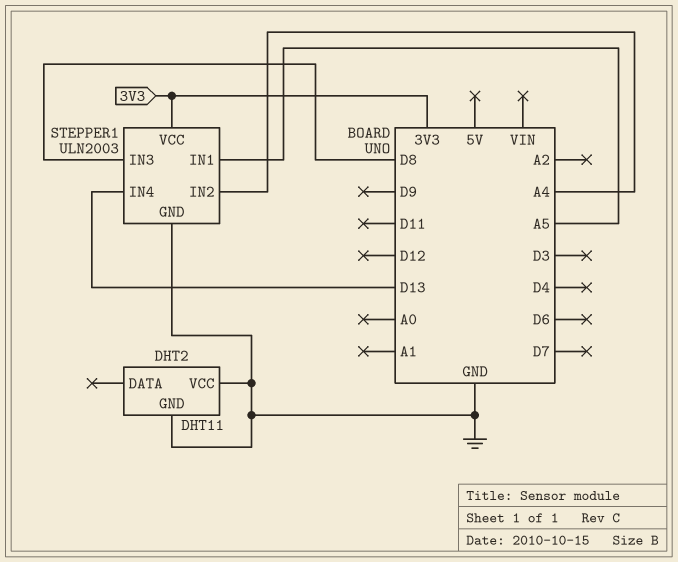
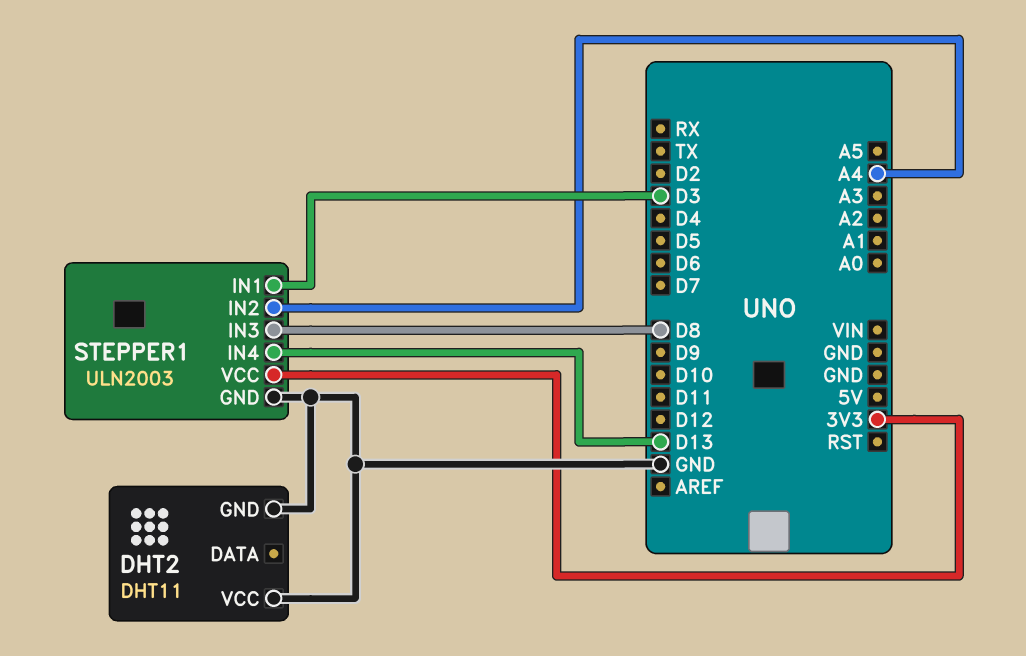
STEPPER1 pin IN1: A5 -> D3

